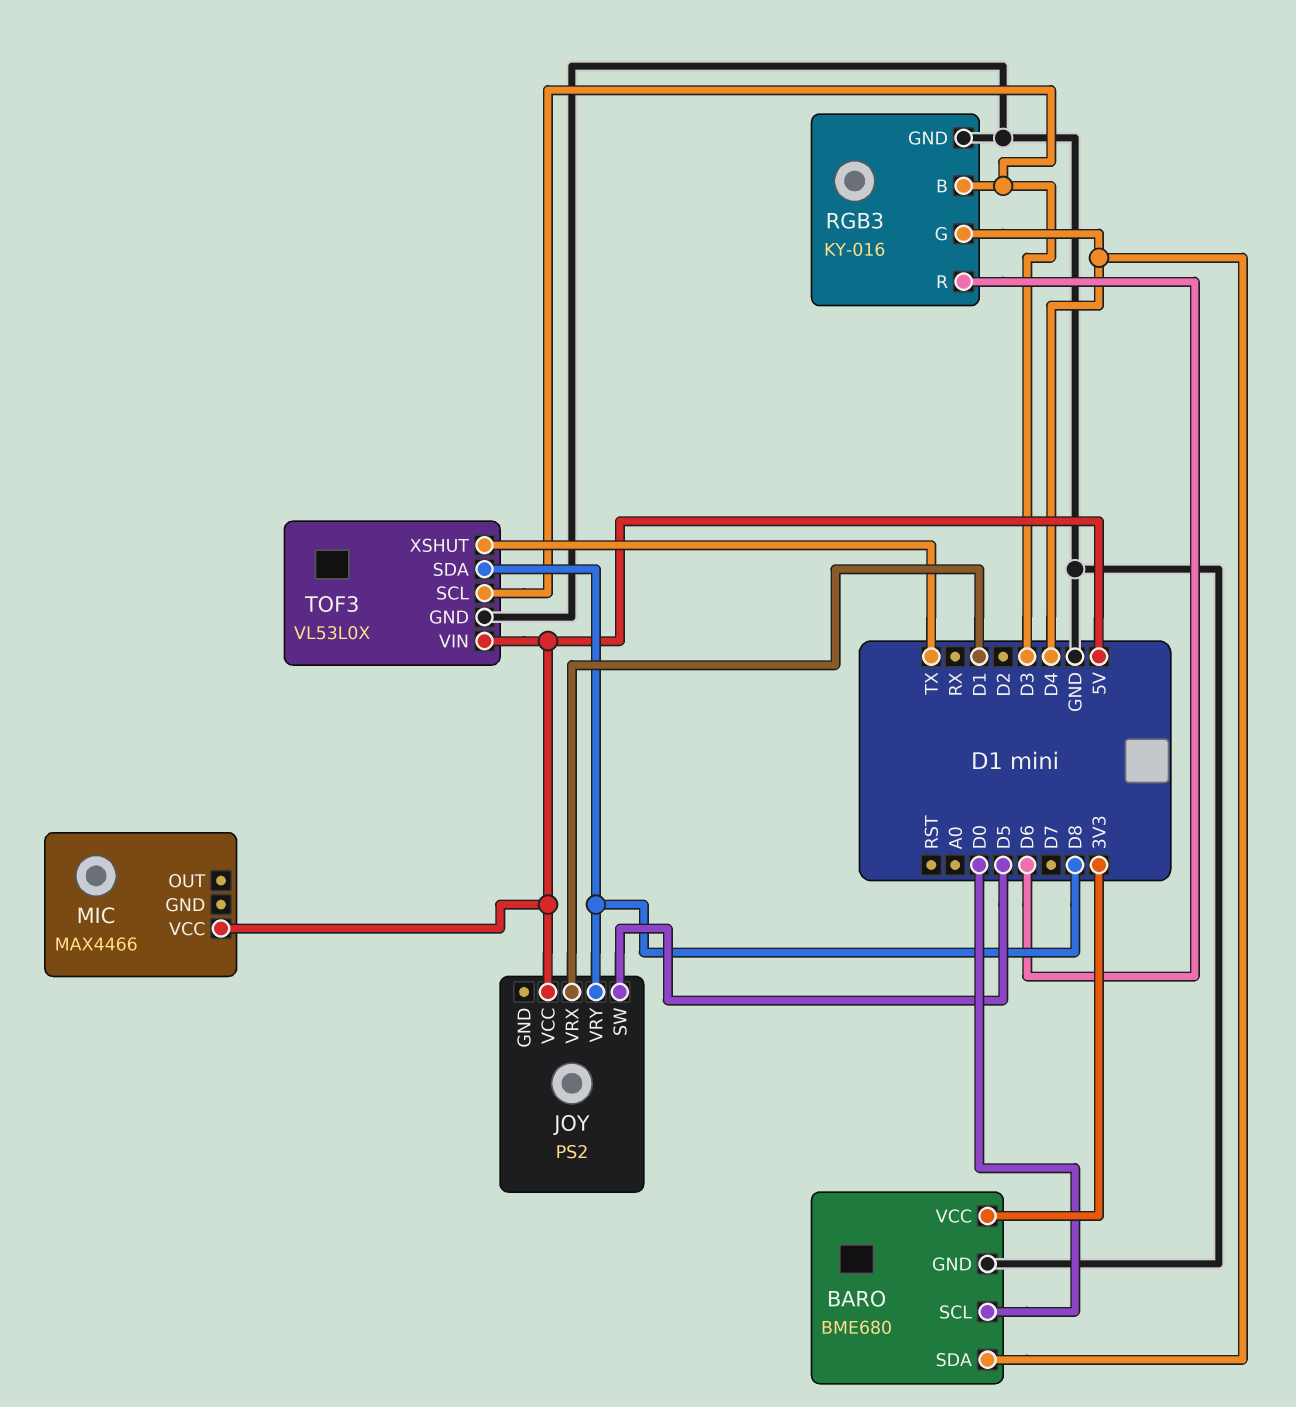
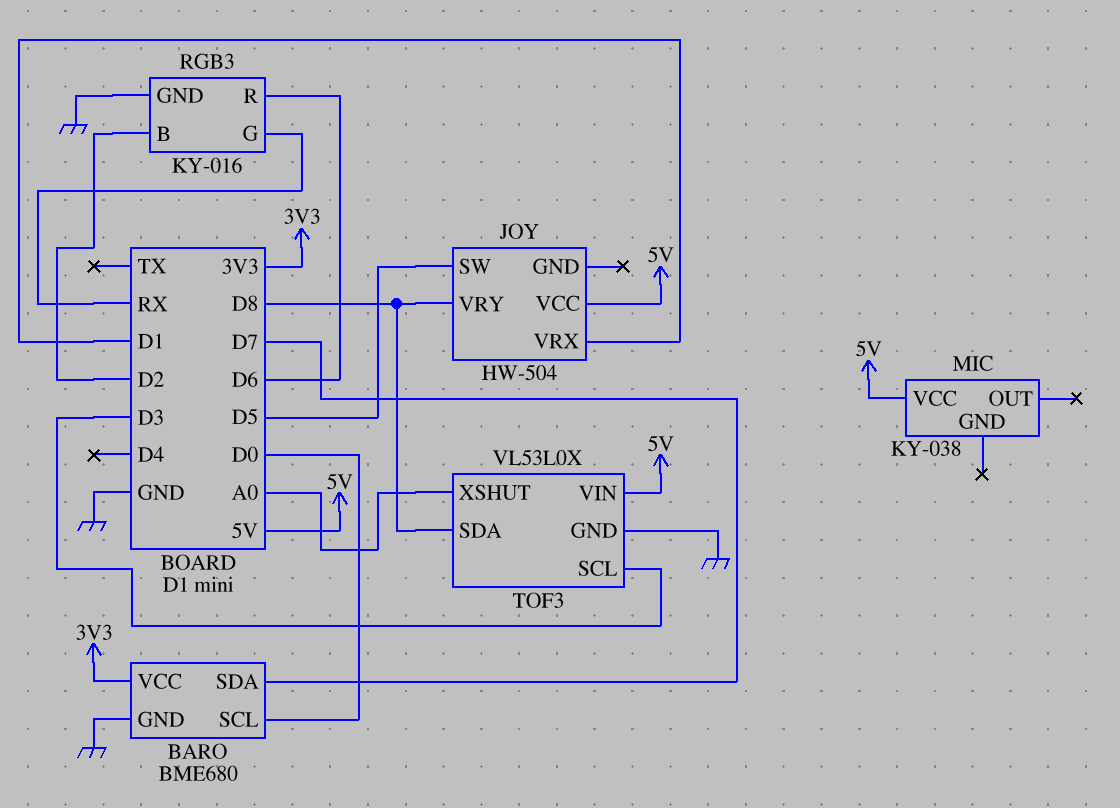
BARO pin SDA: D4 -> D7
JOY: PS2 -> HW-504
MIC: MAX4466 -> KY-038
RGB3 pin B: D3 -> D2
RGB3 pin G: D4 -> RX
TOF3 pin XSHUT: TX -> A0

